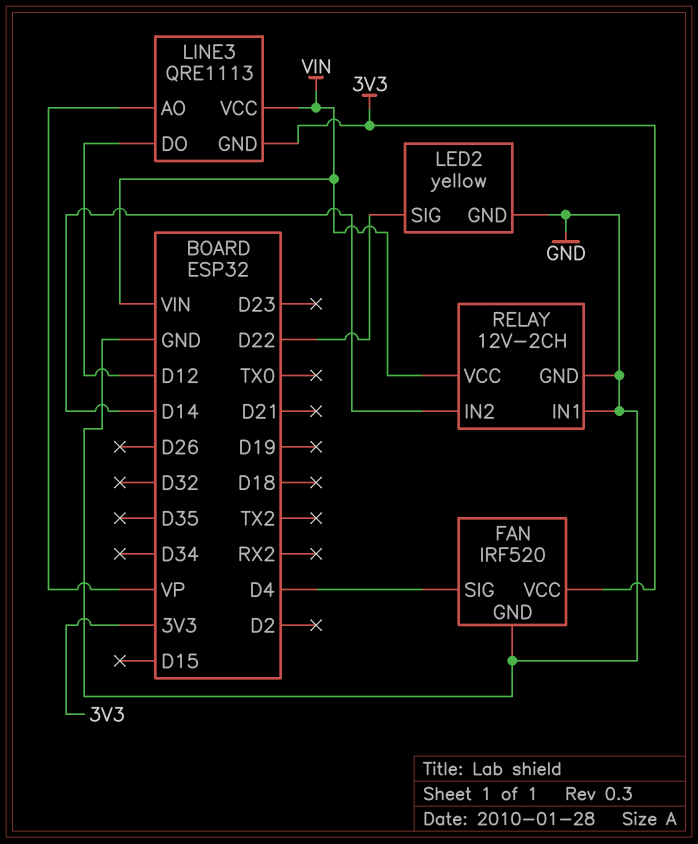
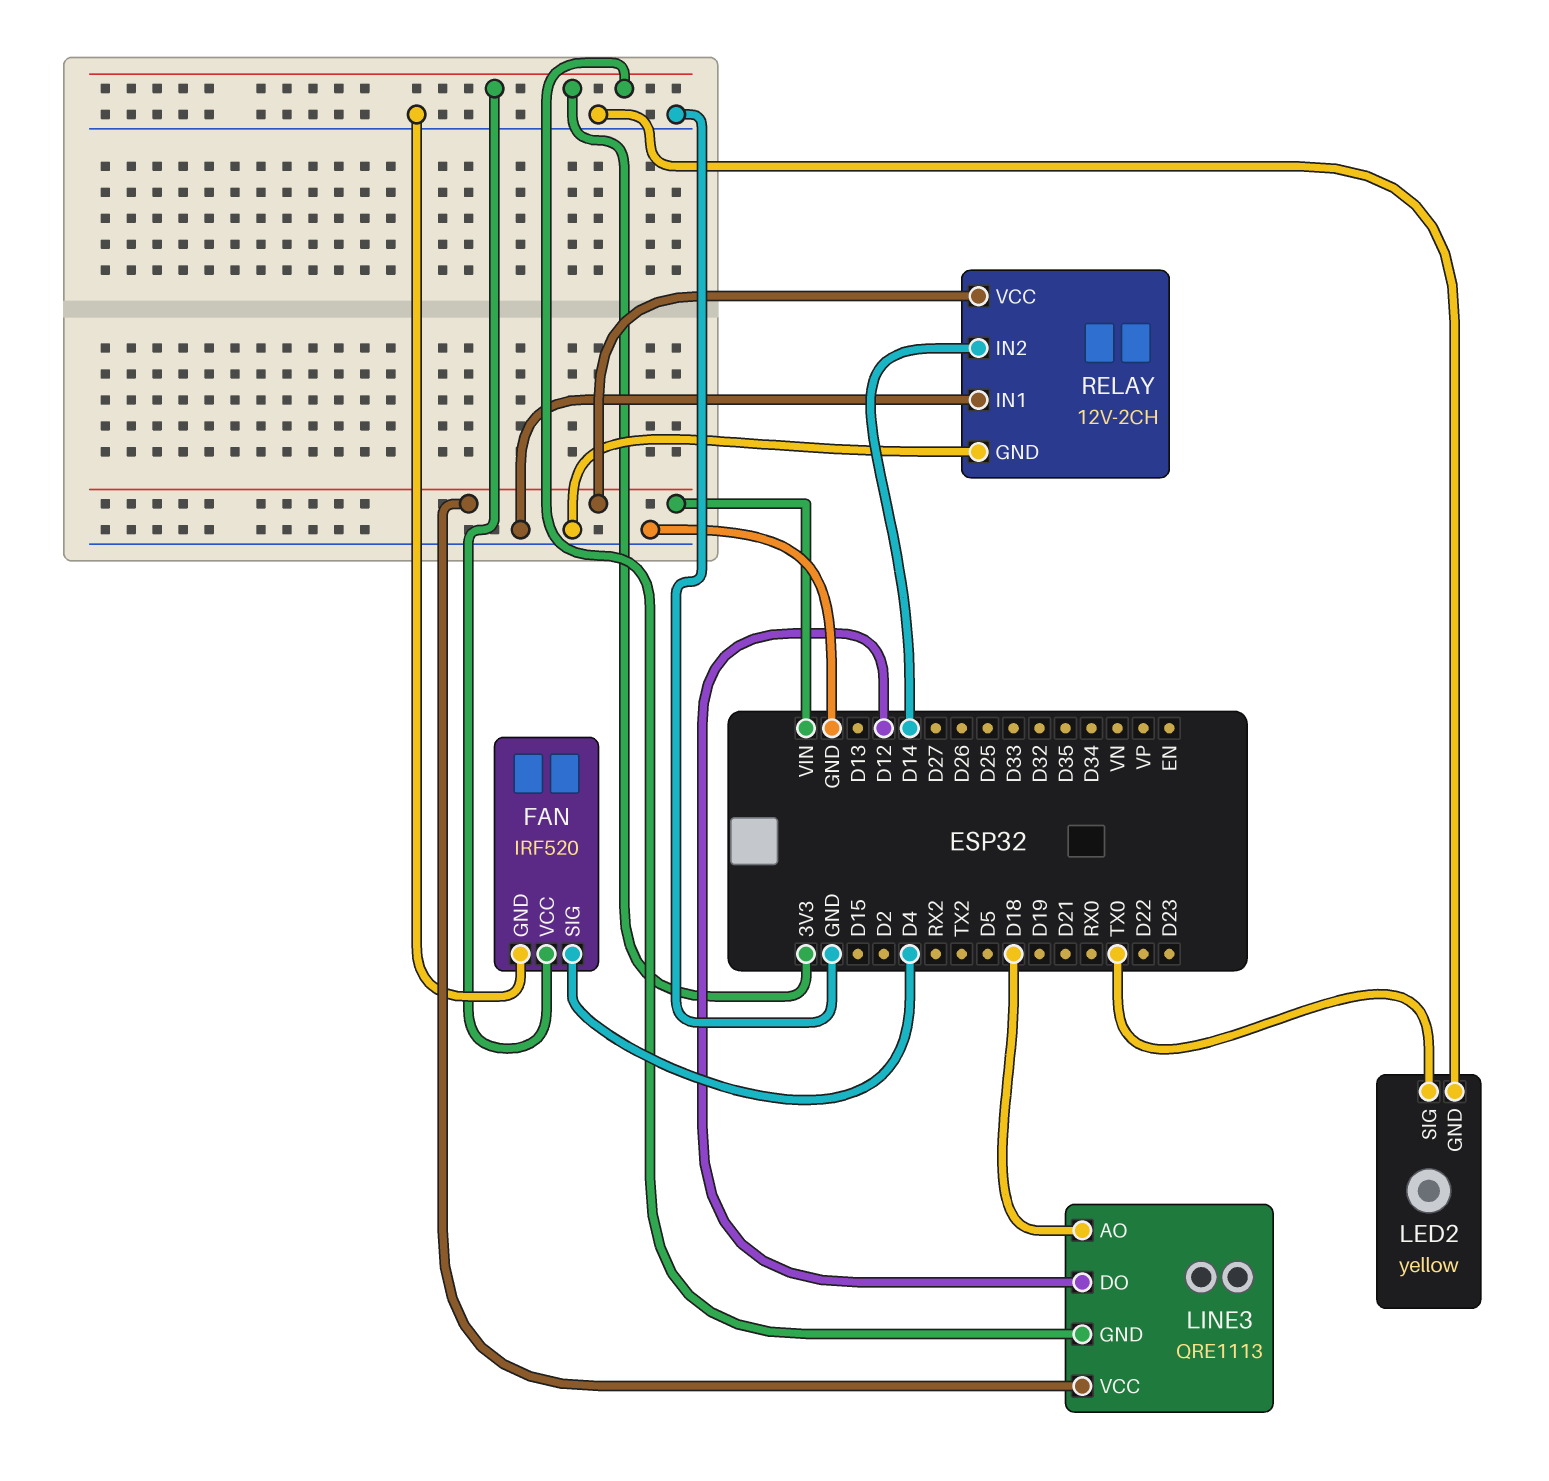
LED2 pin SIG: D22 -> TX0
LINE3 pin AO: VP -> D18

